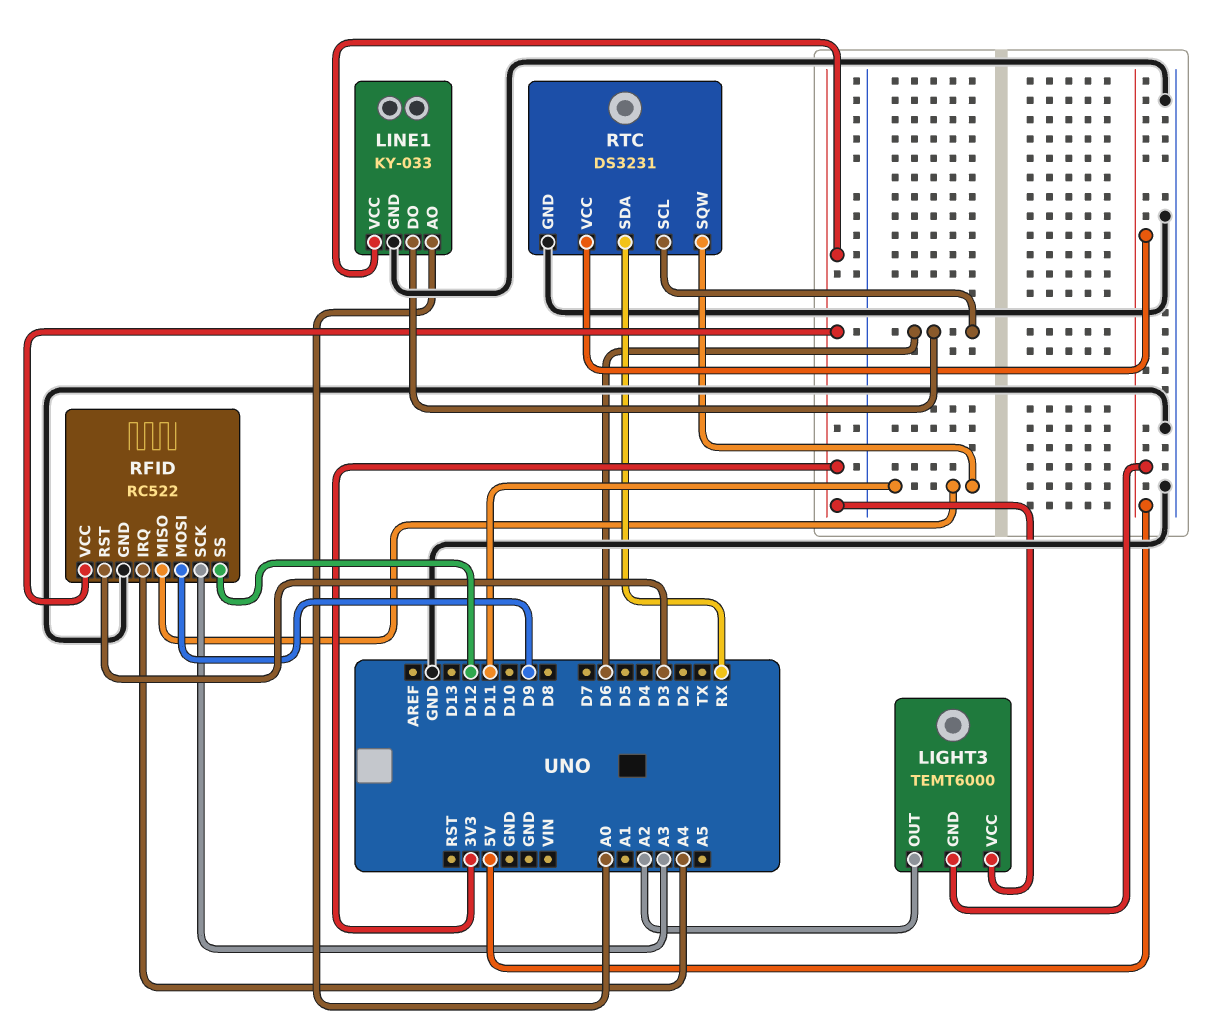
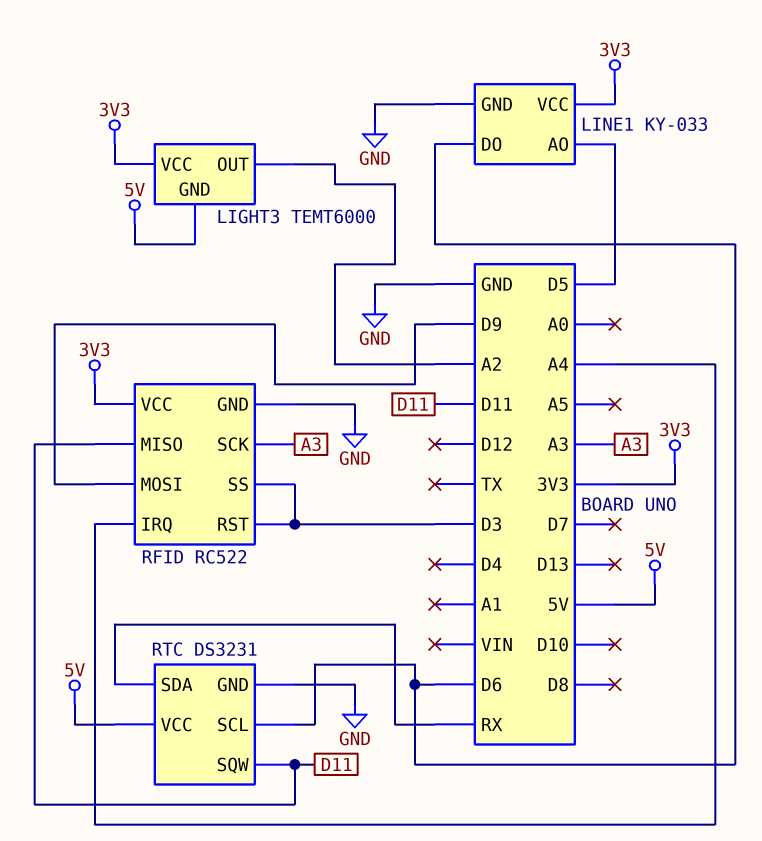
LINE1 pin AO: A0 -> D5
RFID pin SS: D12 -> D3

